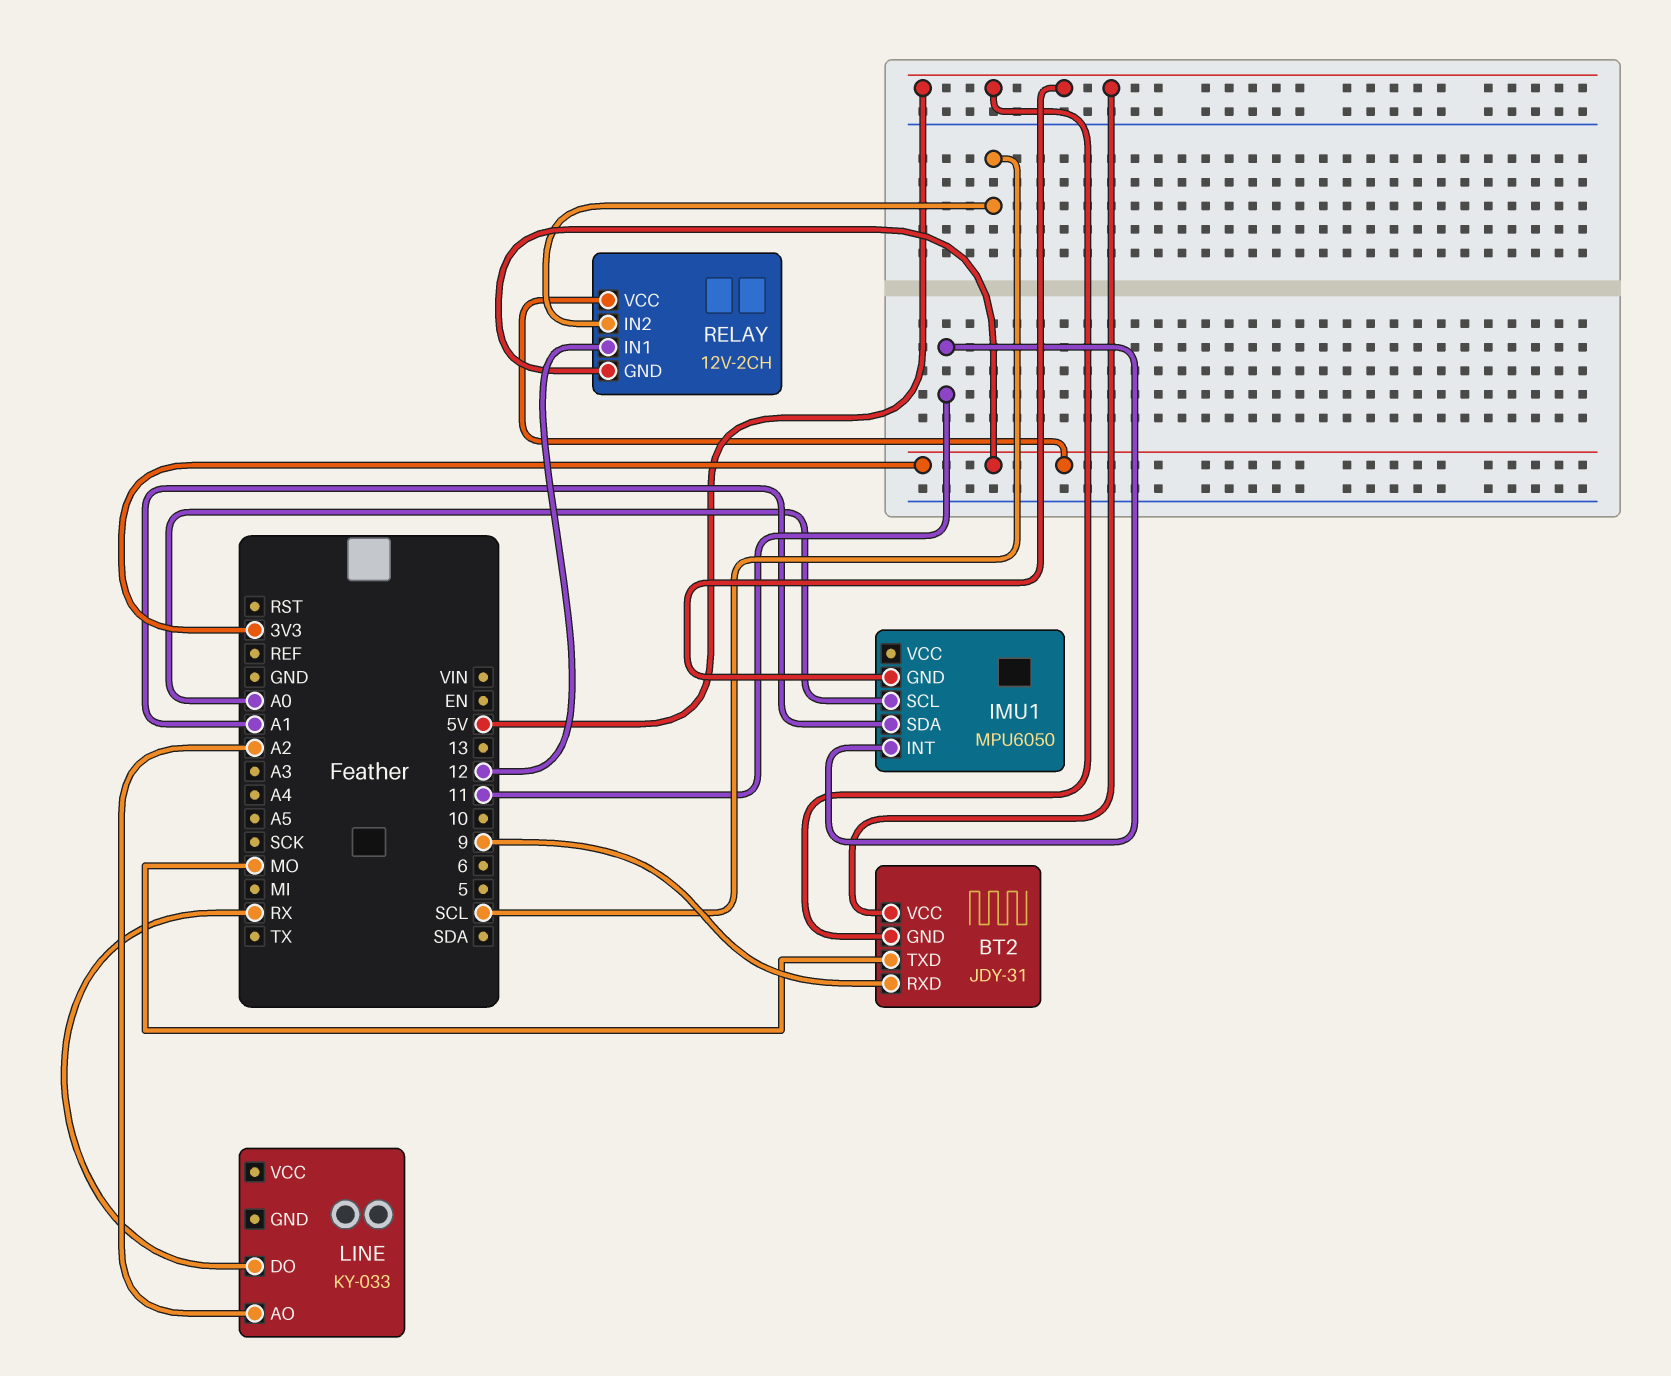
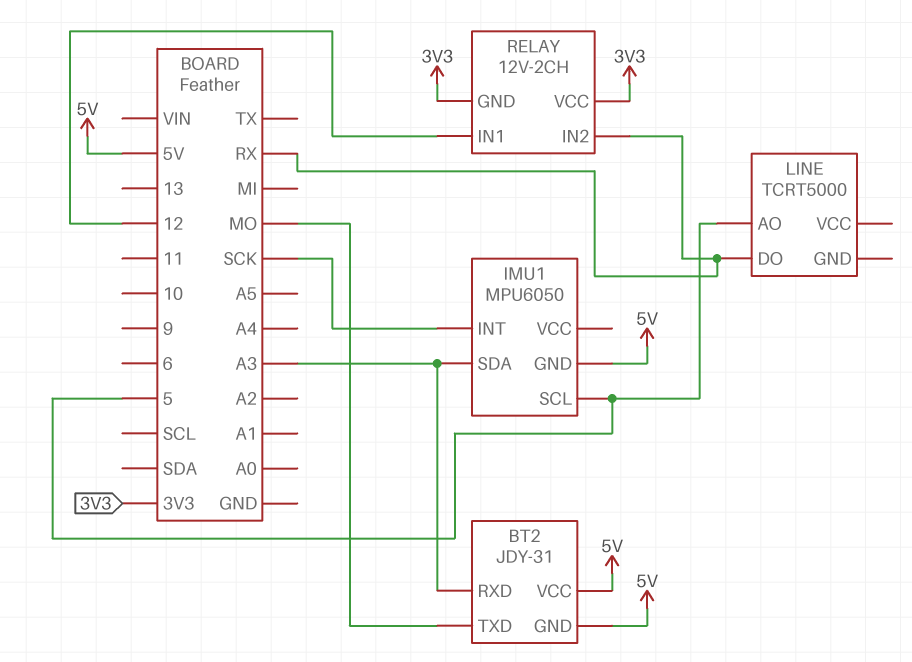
BT2 pin RXD: 9 -> A3
IMU1 pin INT: 11 -> SCK
IMU1 pin SCL: A0 -> 5
IMU1 pin SDA: A1 -> A3
LINE: KY-033 -> TCRT5000
LINE pin AO: A2 -> 5
RELAY pin IN2: SCL -> RX

